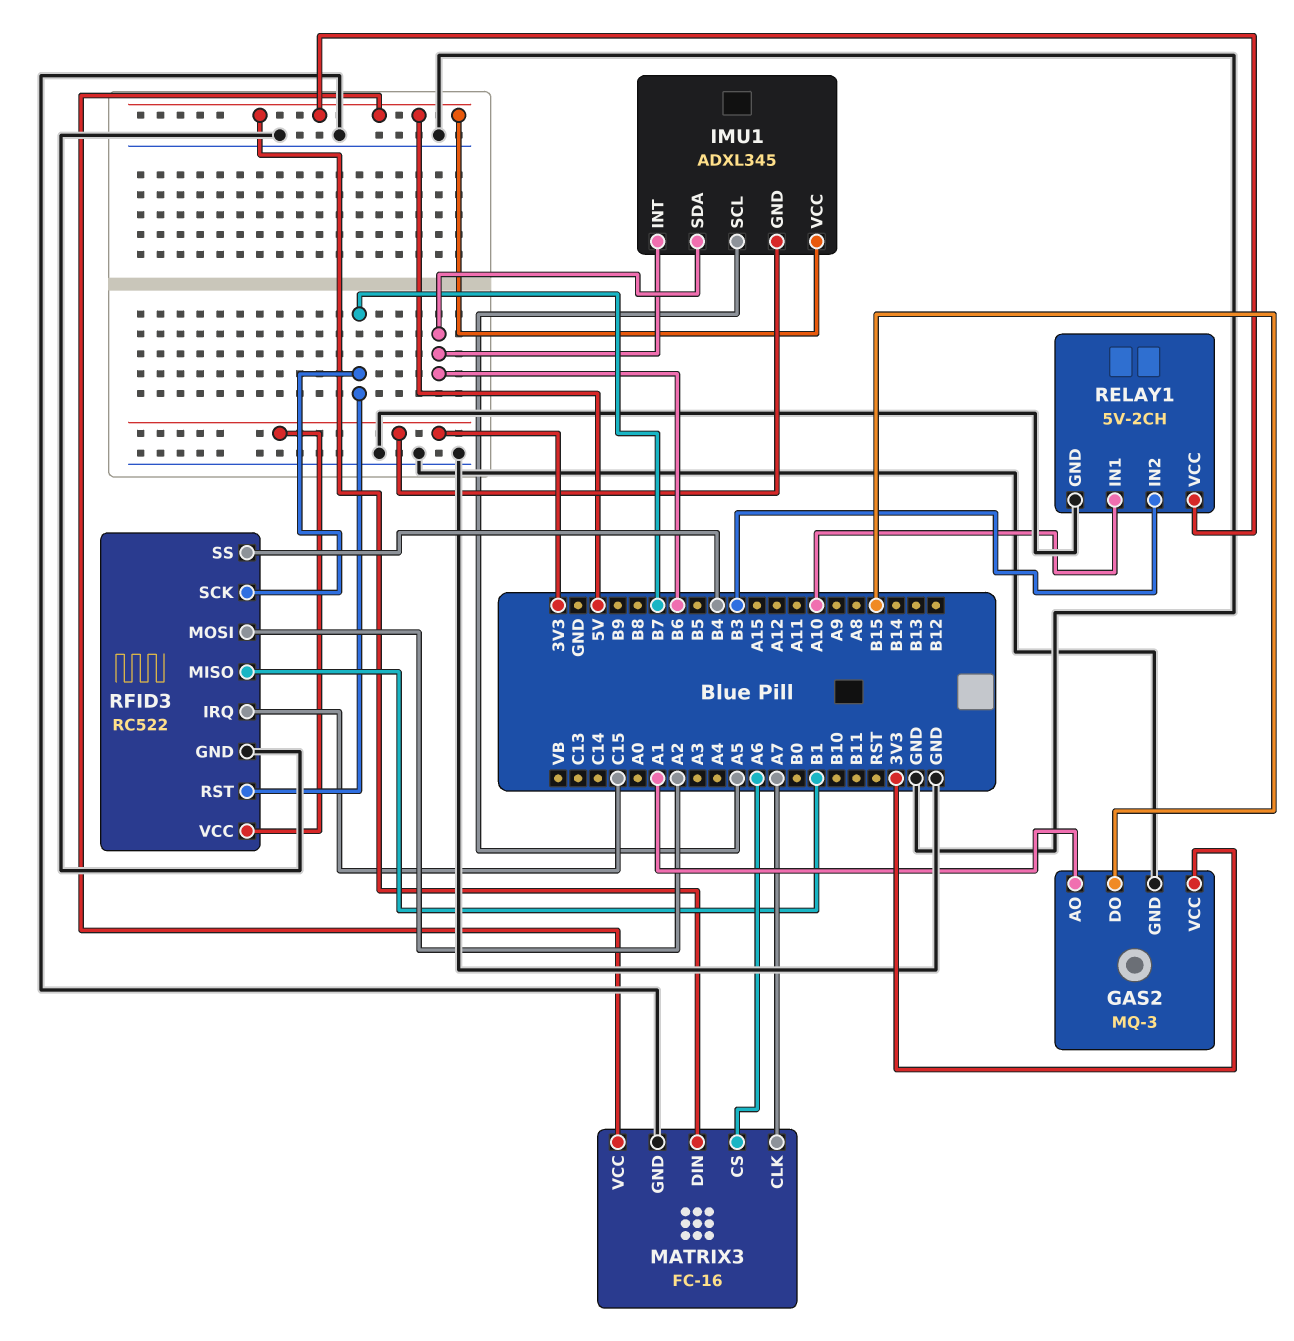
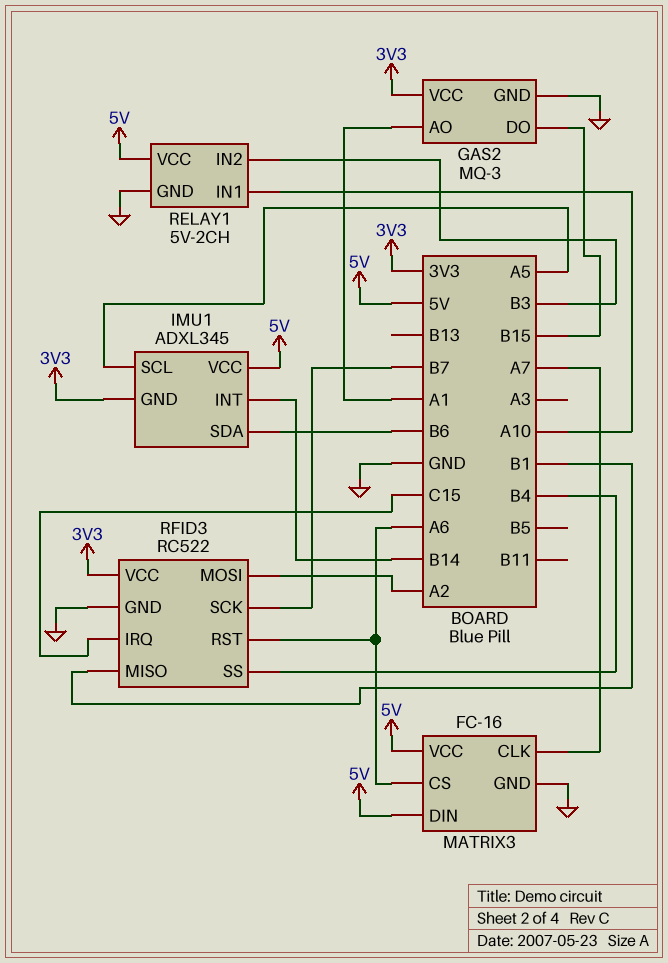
IMU1 pin INT: B6 -> B14
RFID3 pin RST: B7 -> A6

